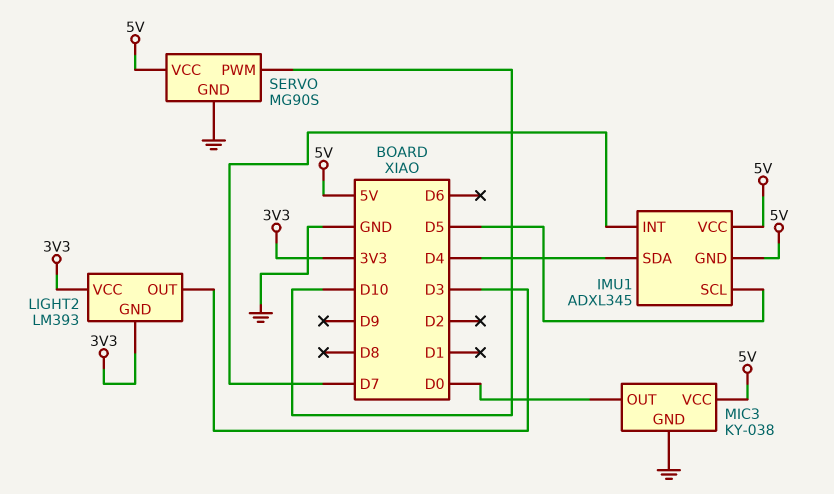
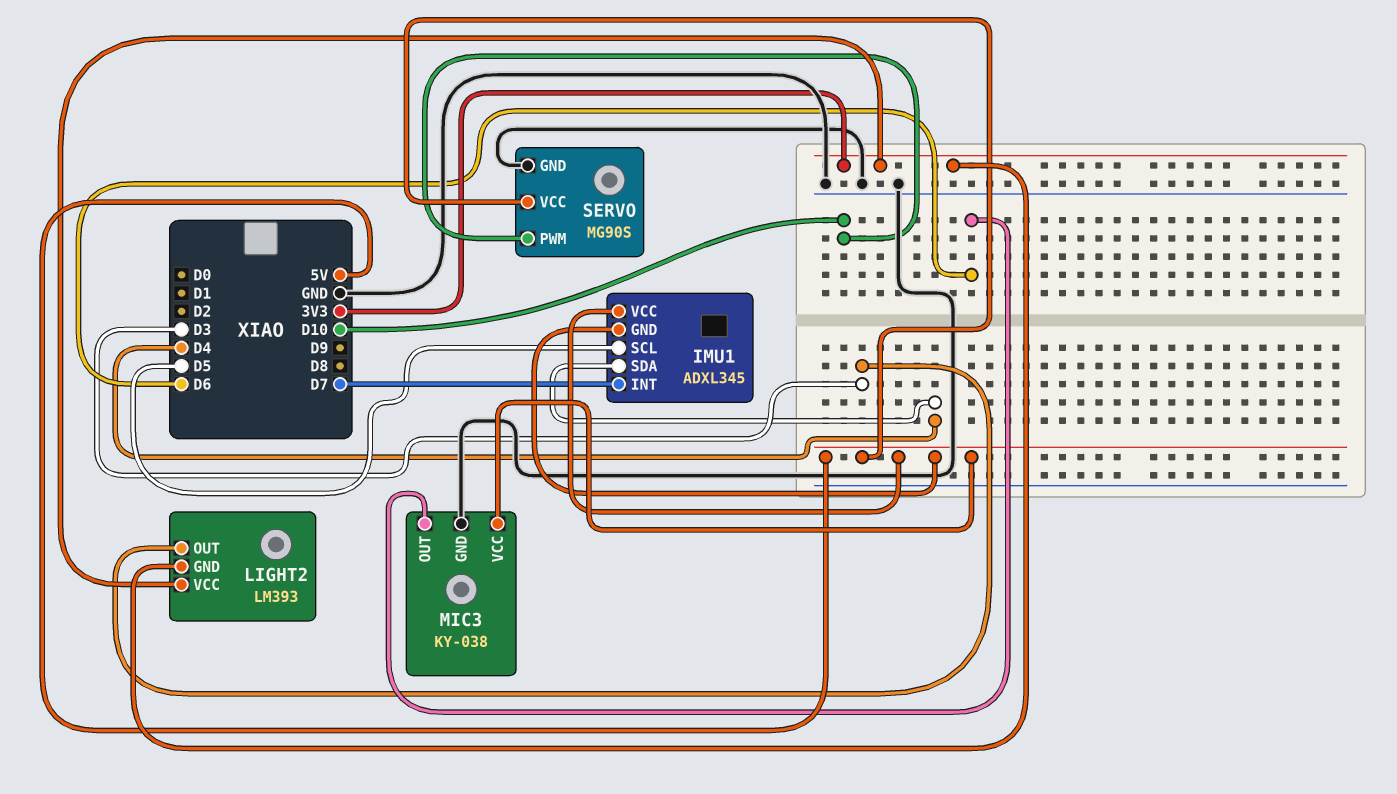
MIC3 pin OUT: D0 -> D6

